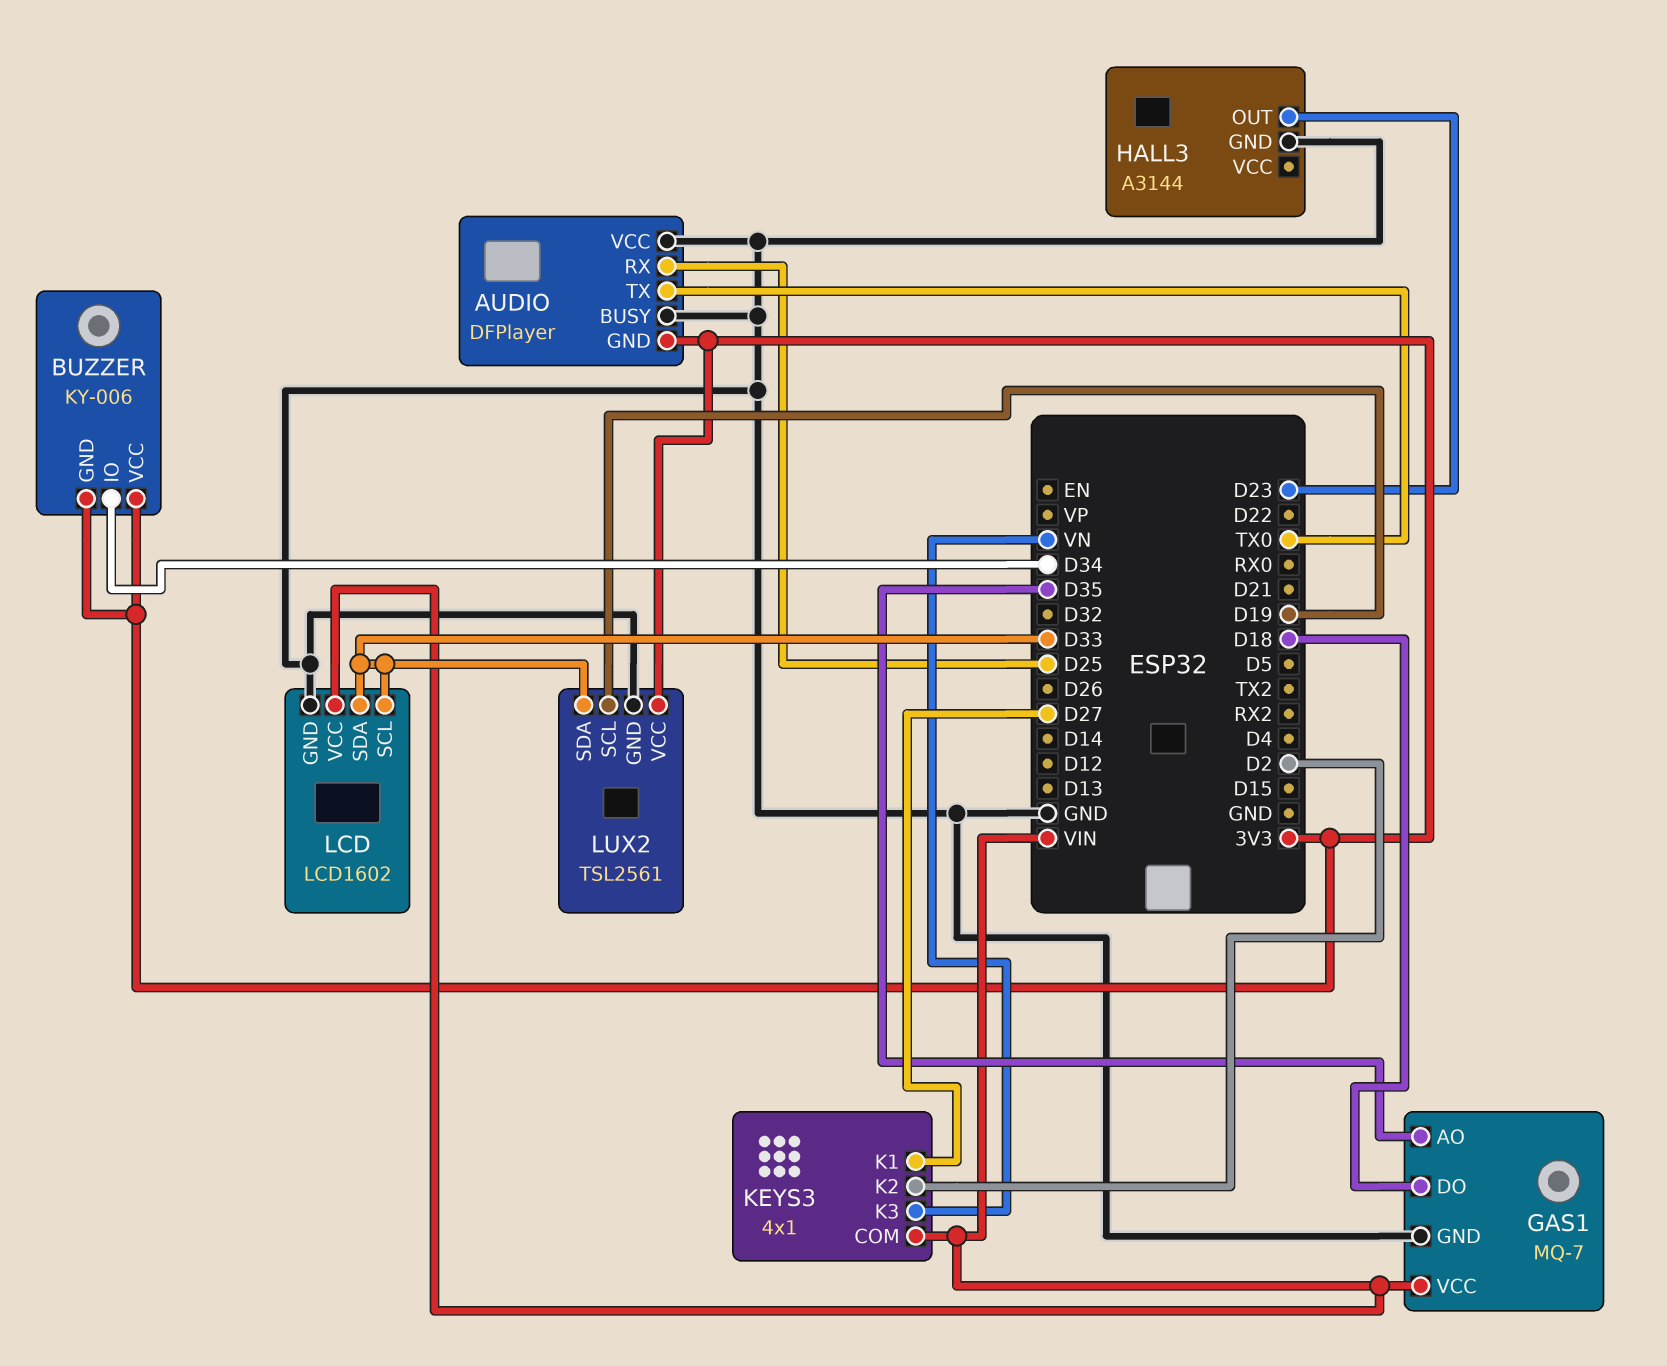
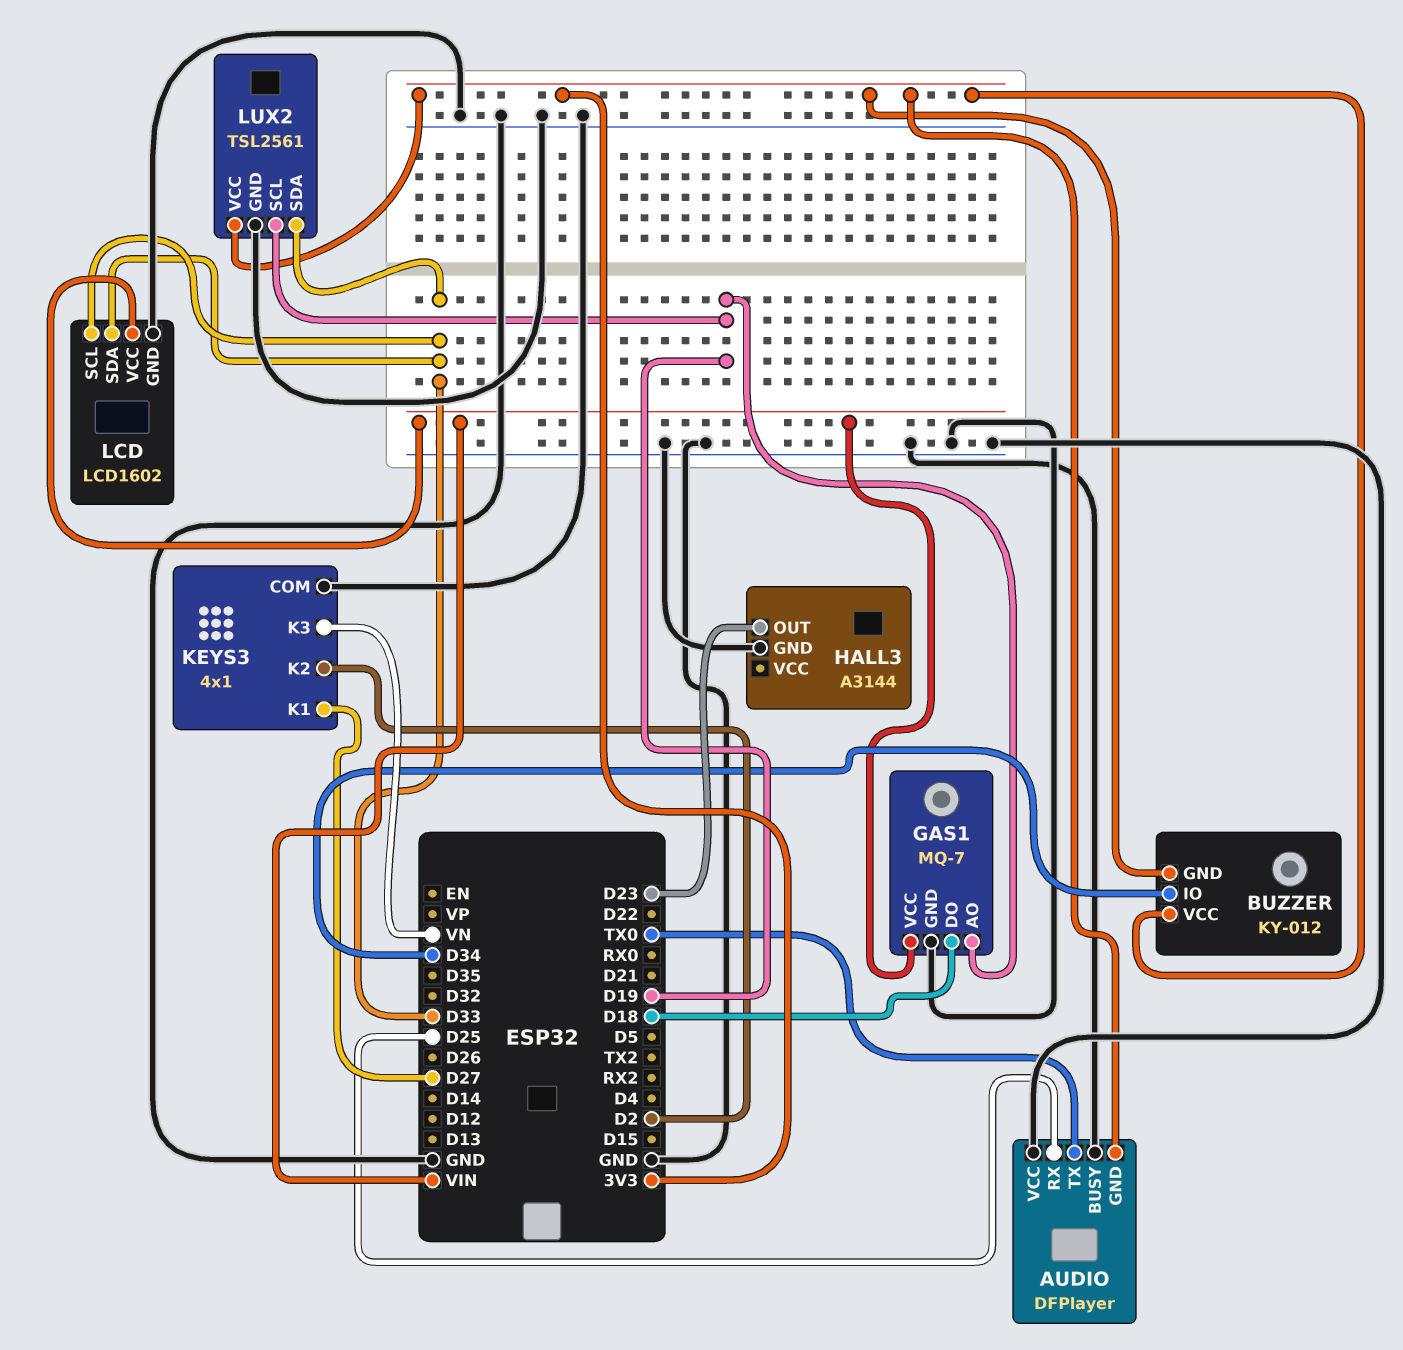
BUZZER: KY-006 -> KY-012
GAS1 pin AO: D35 -> D19
KEYS3 pin COM: VIN -> GND

